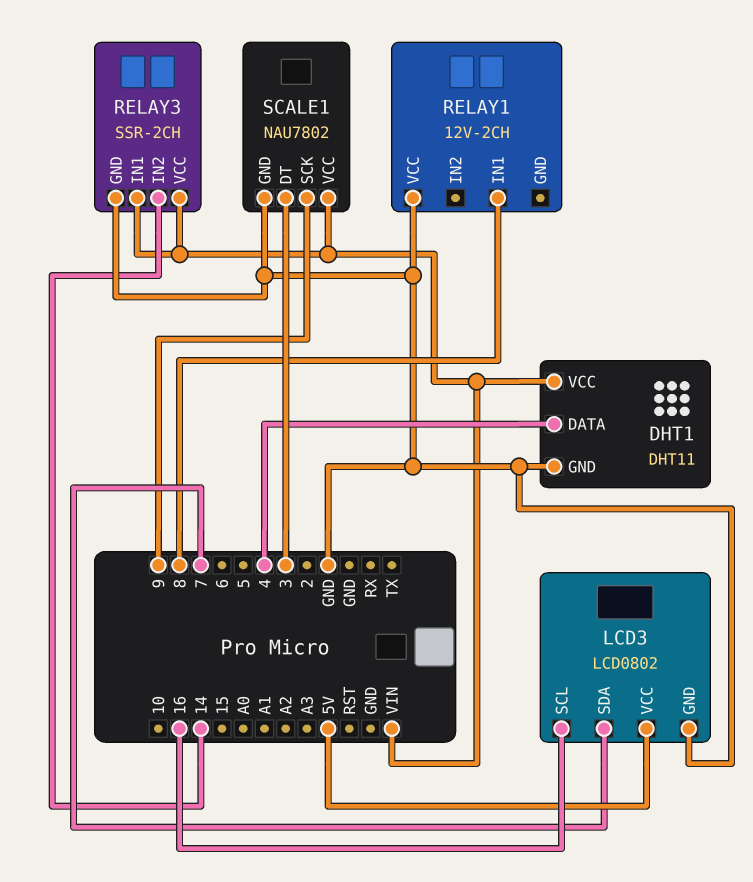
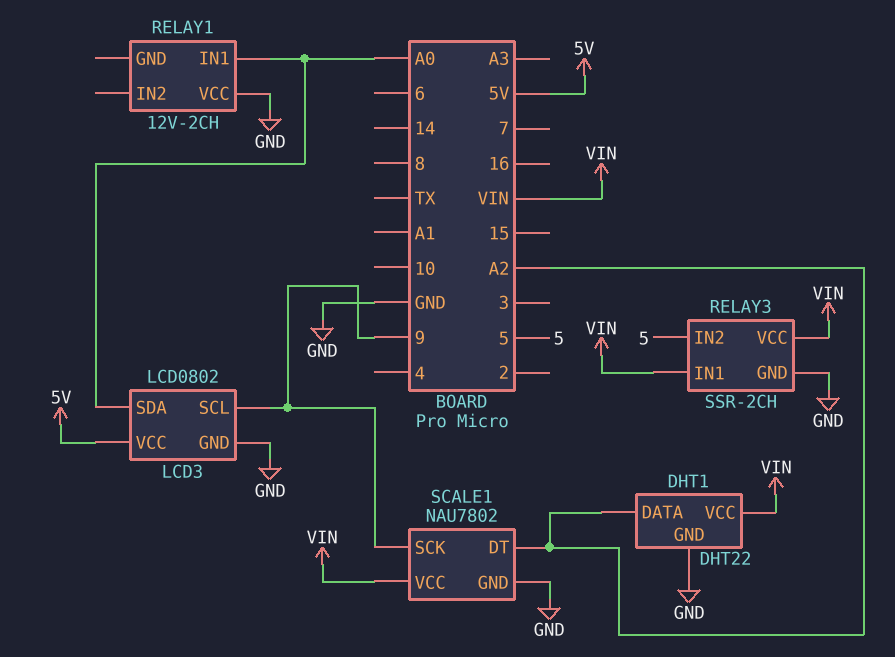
DHT1: DHT11 -> DHT22
DHT1 pin DATA: 4 -> A2
LCD3 pin SCL: 16 -> 9
LCD3 pin SDA: 7 -> A0
RELAY1 pin IN1: 8 -> A0
RELAY3 pin IN2: 14 -> 5
SCALE1 pin DT: 3 -> A2

